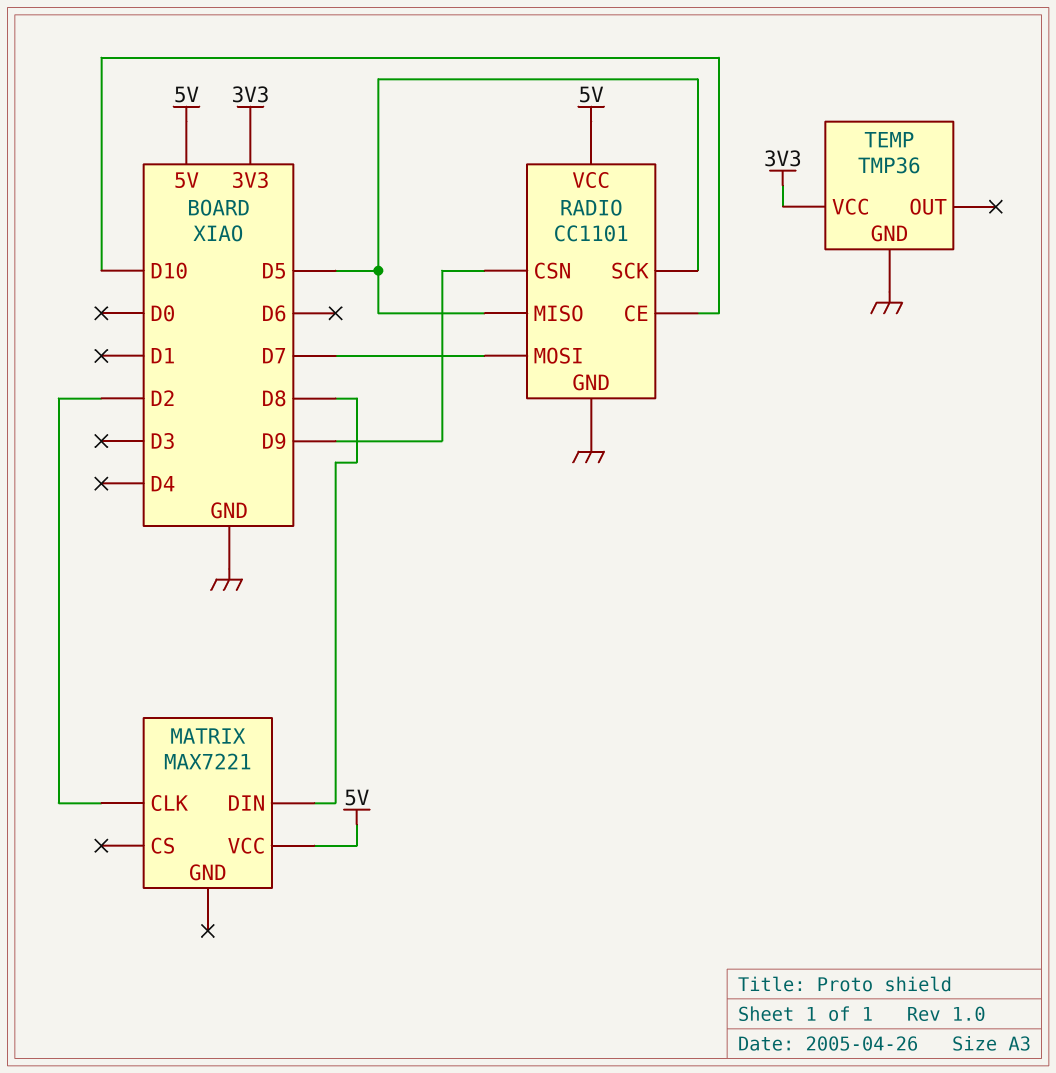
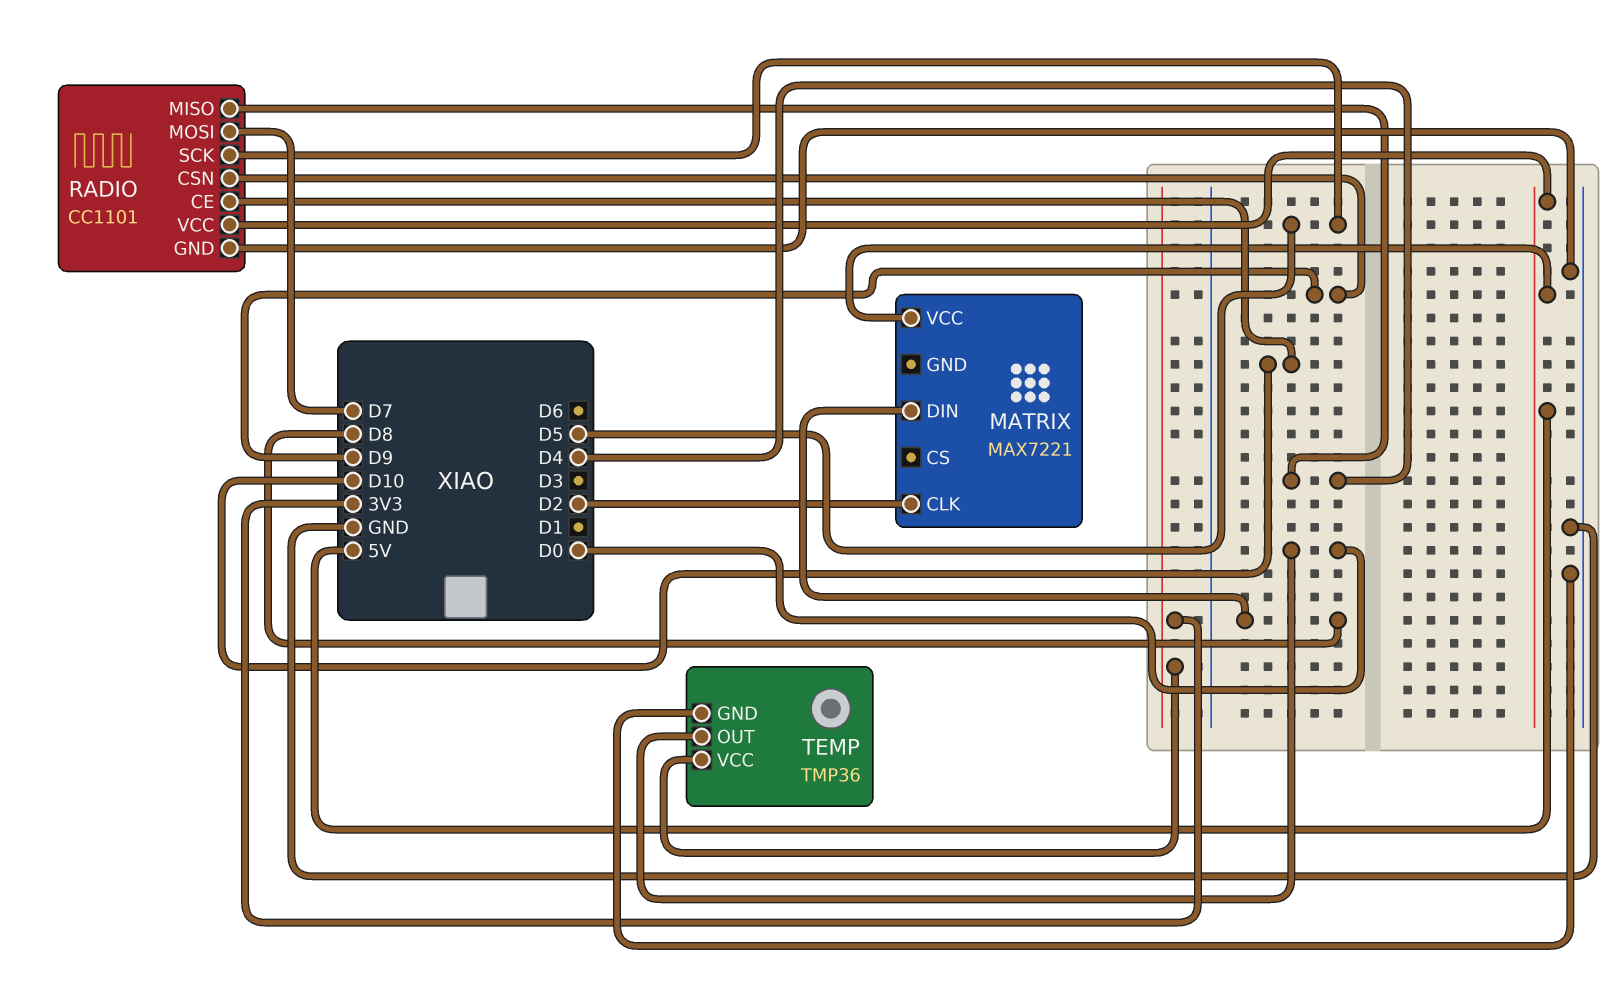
RADIO pin MISO: D5 -> D4
TEMP pin OUT: none -> D0

